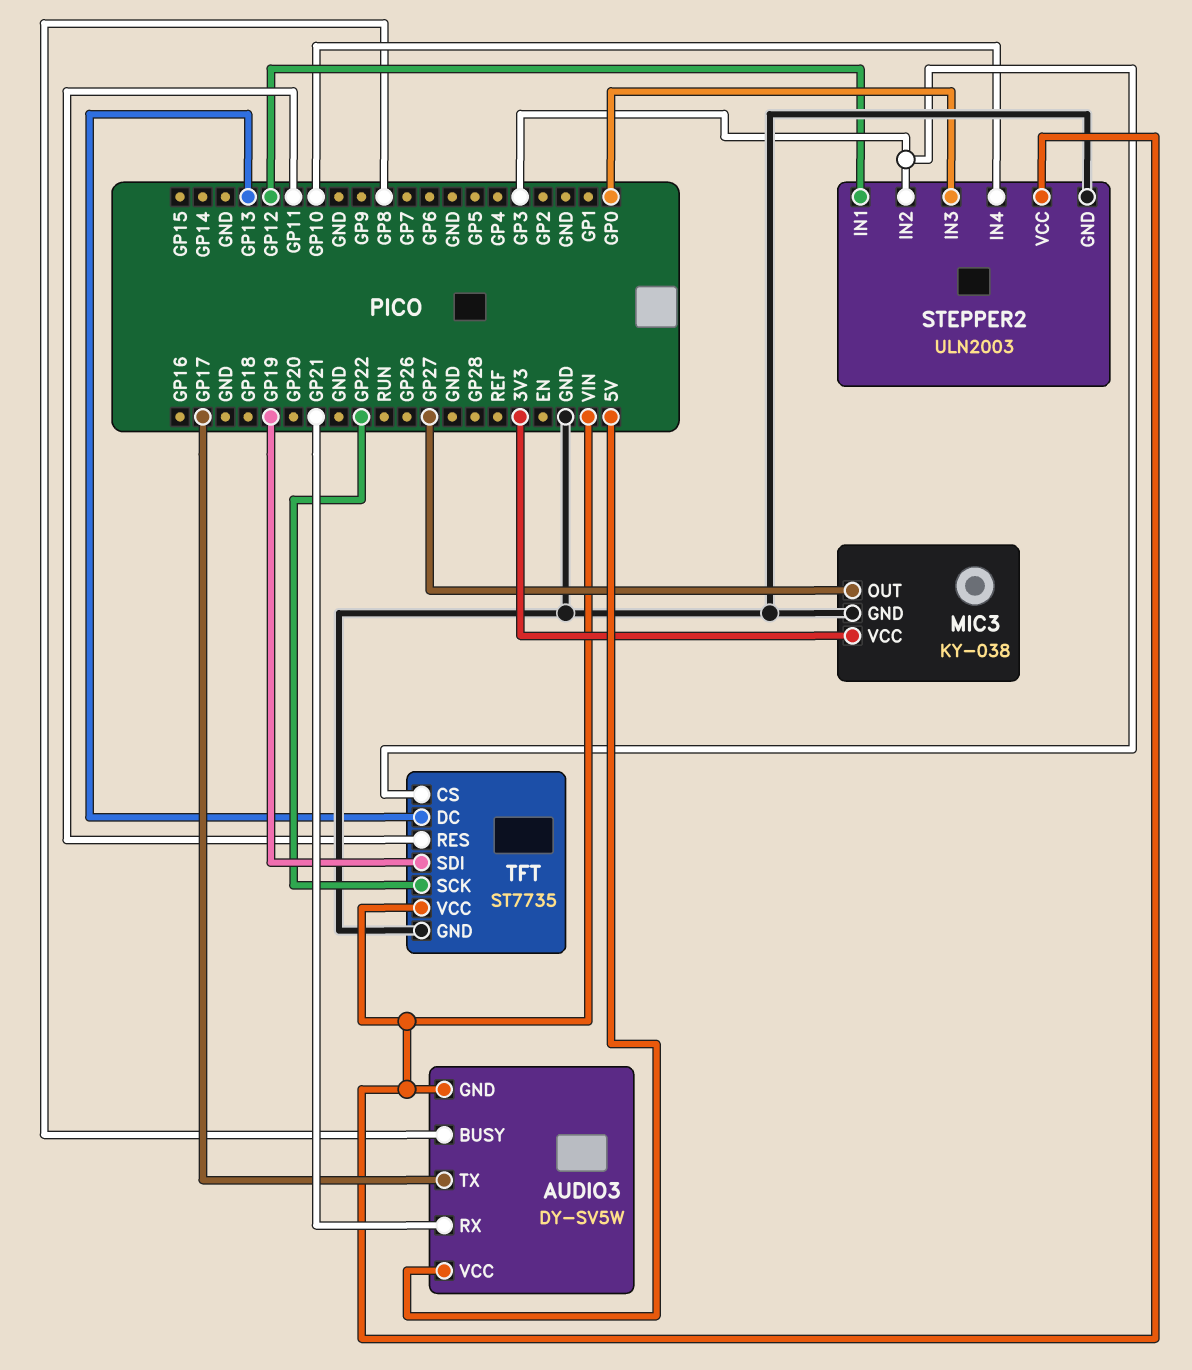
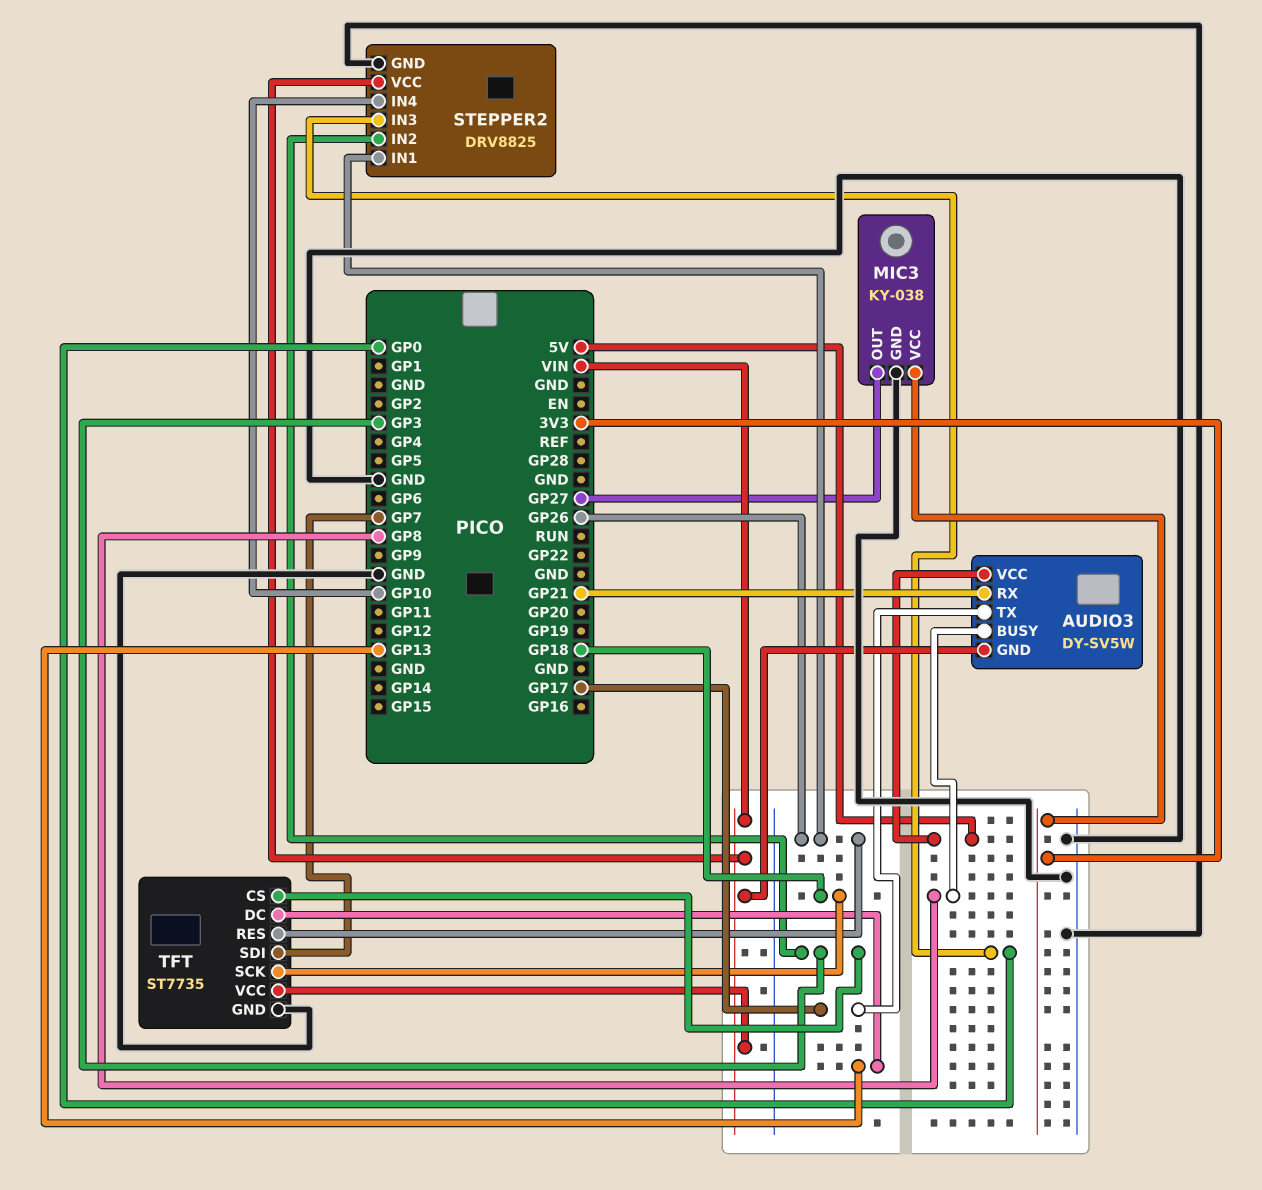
STEPPER2: ULN2003 -> DRV8825
STEPPER2 pin IN1: GP12 -> GP26
TFT pin RES: GP11 -> GP26
TFT pin SCK: GP22 -> GP18
TFT pin SDI: GP19 -> GP7

